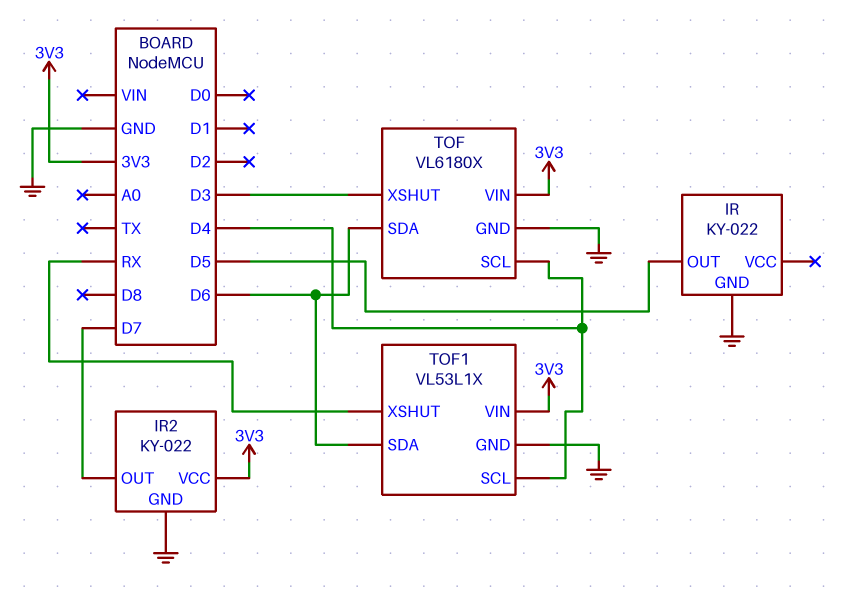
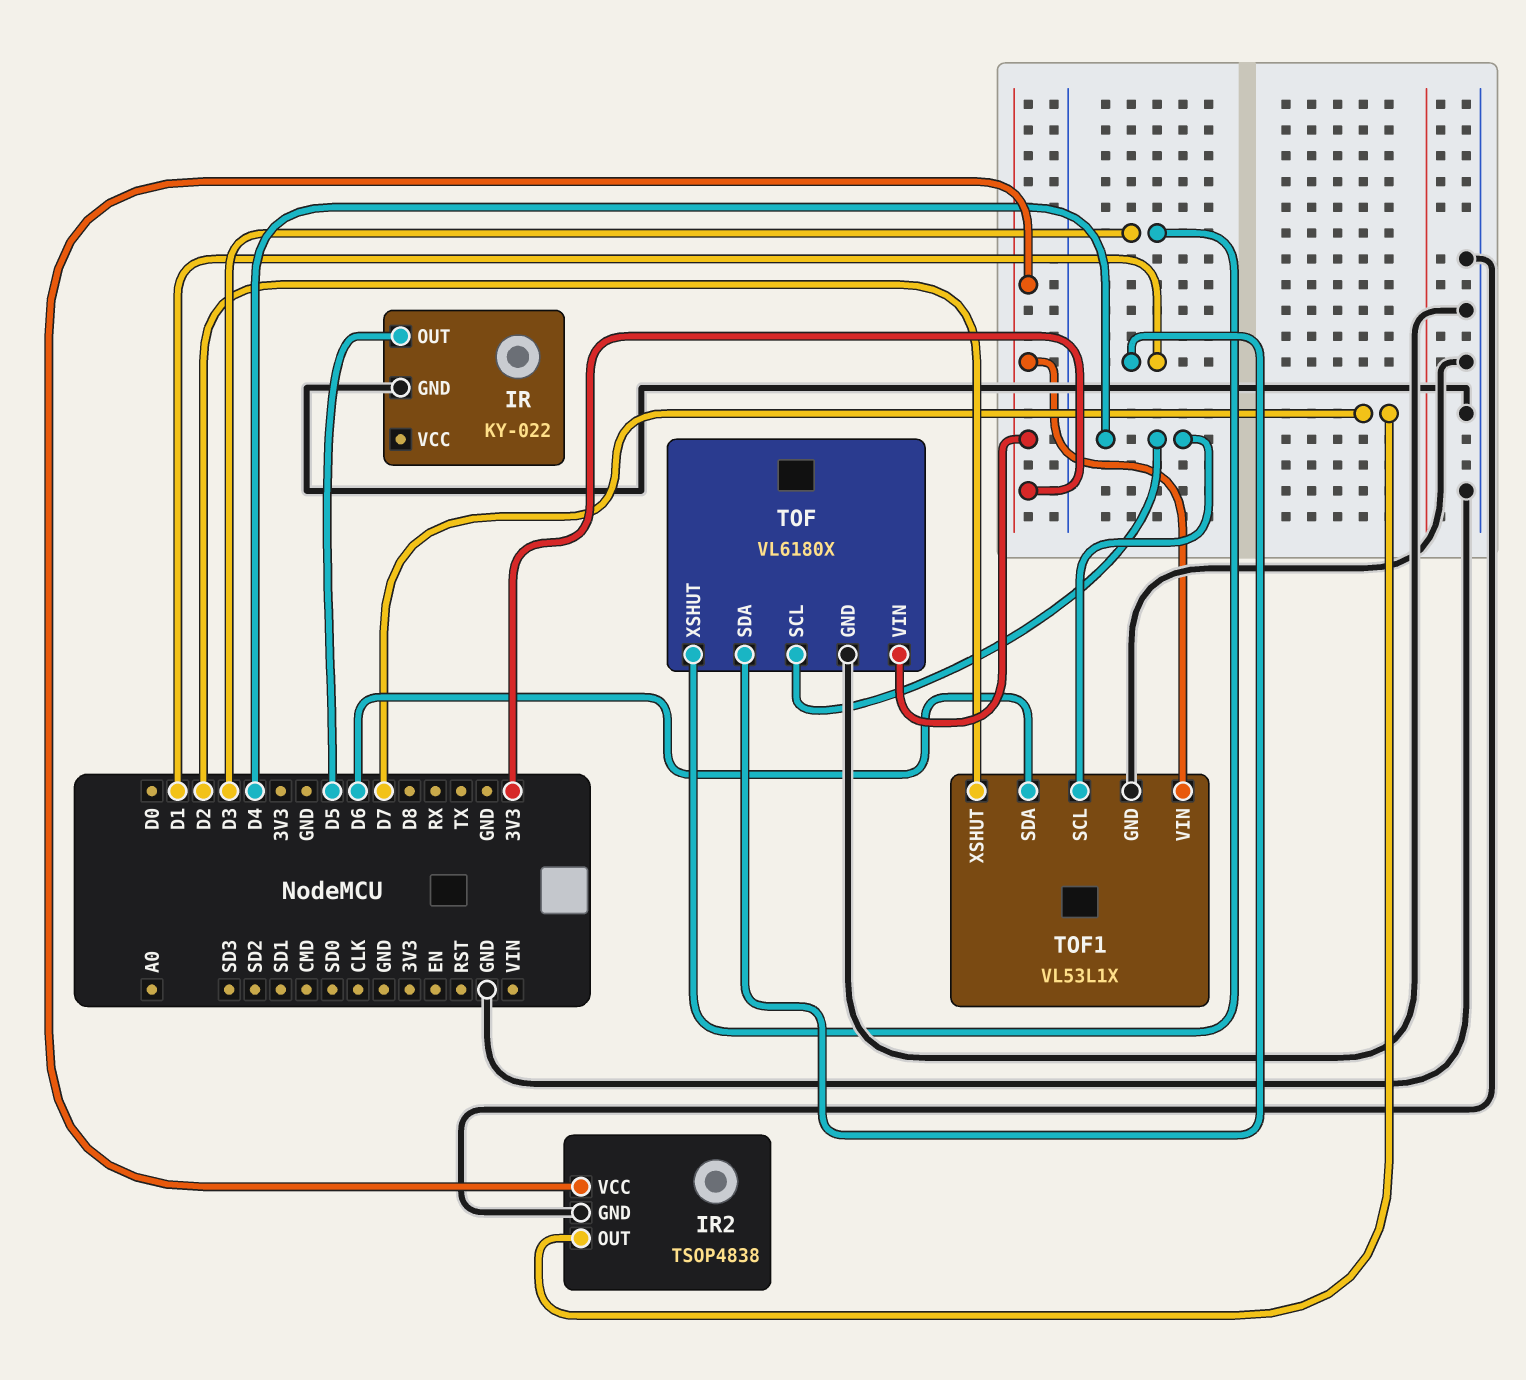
IR2: KY-022 -> TSOP4838
TOF pin SDA: D6 -> D1
TOF1 pin XSHUT: RX -> D2

